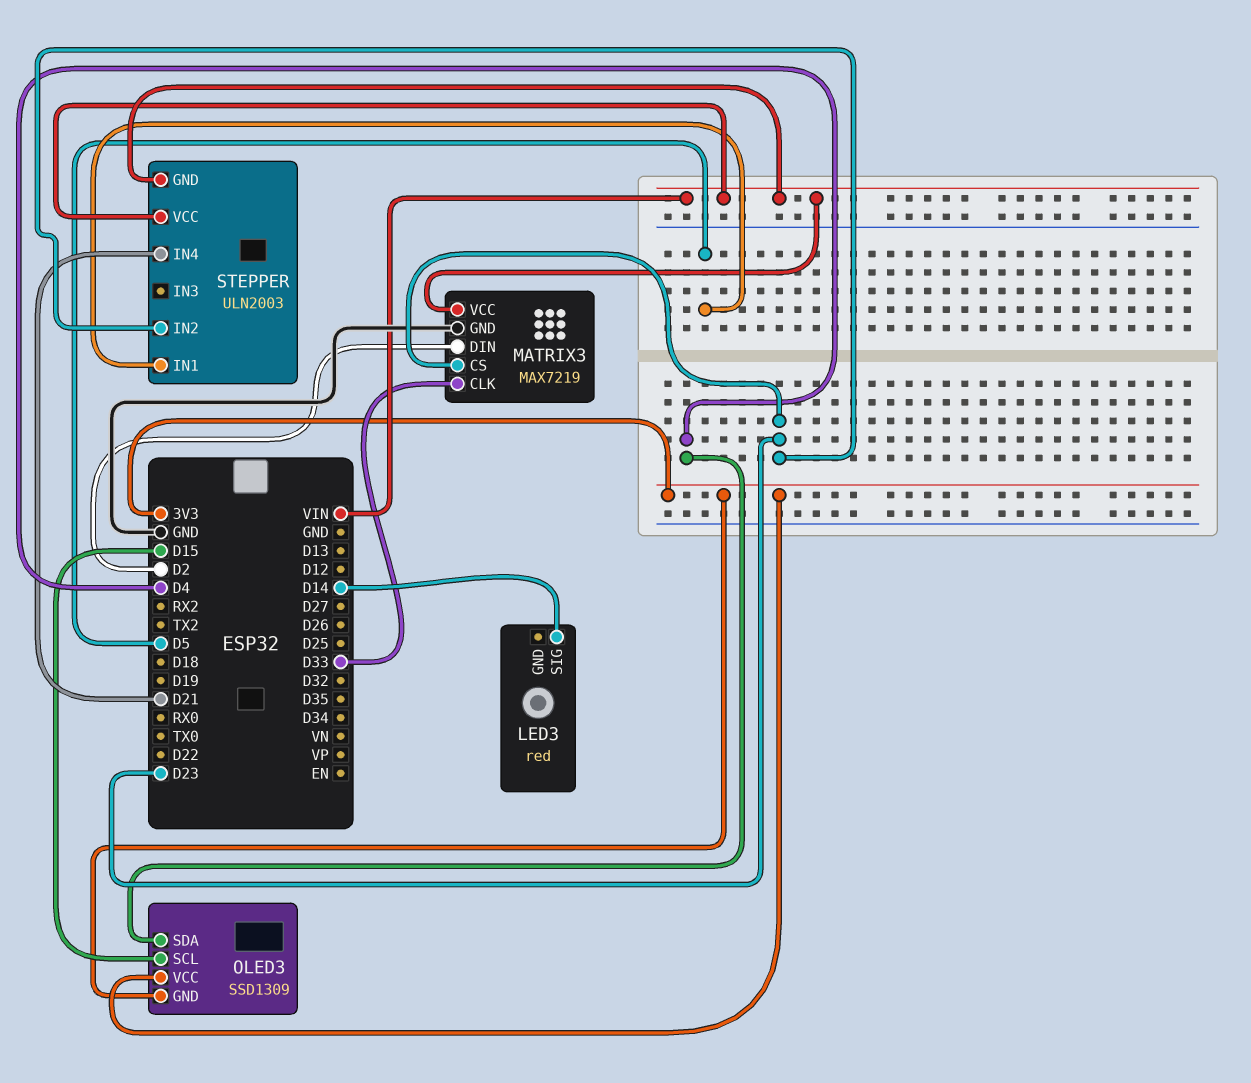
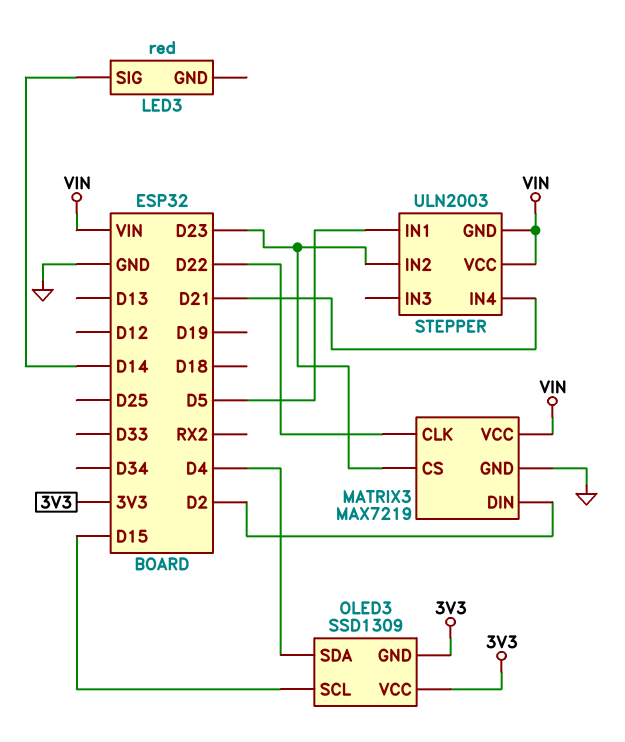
MATRIX3 pin CLK: D33 -> D22

